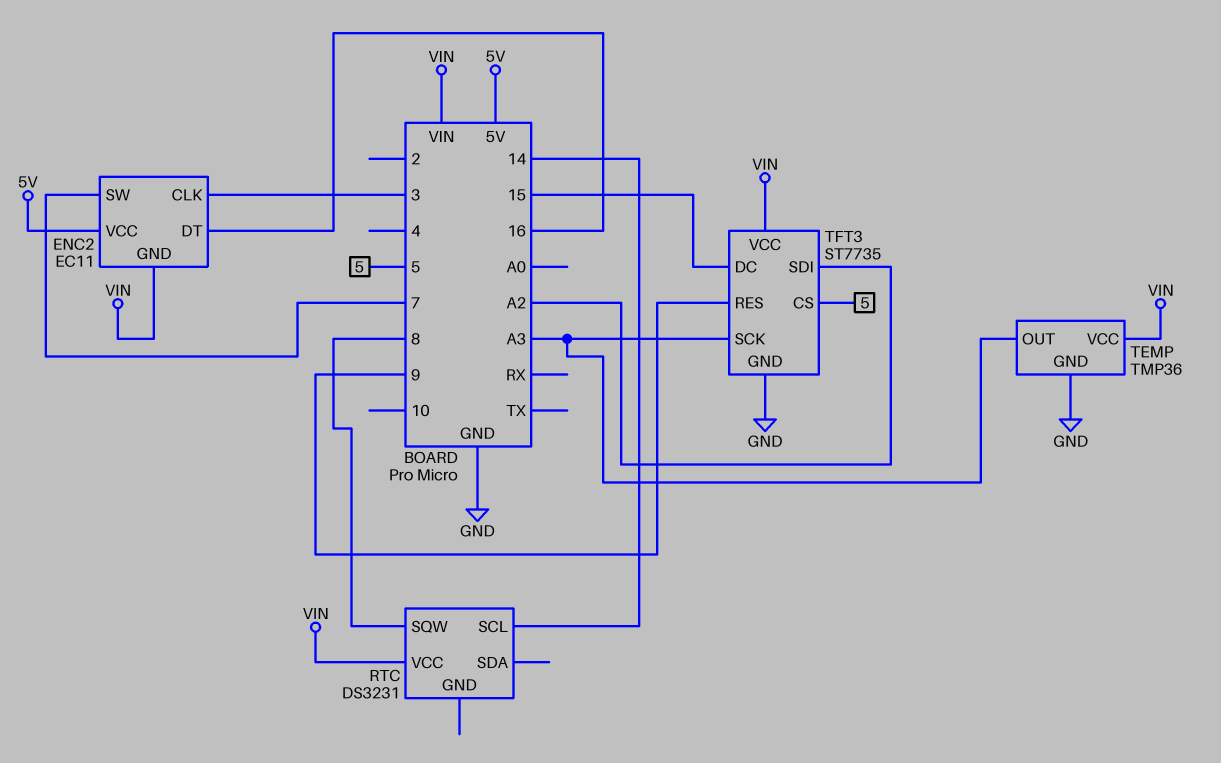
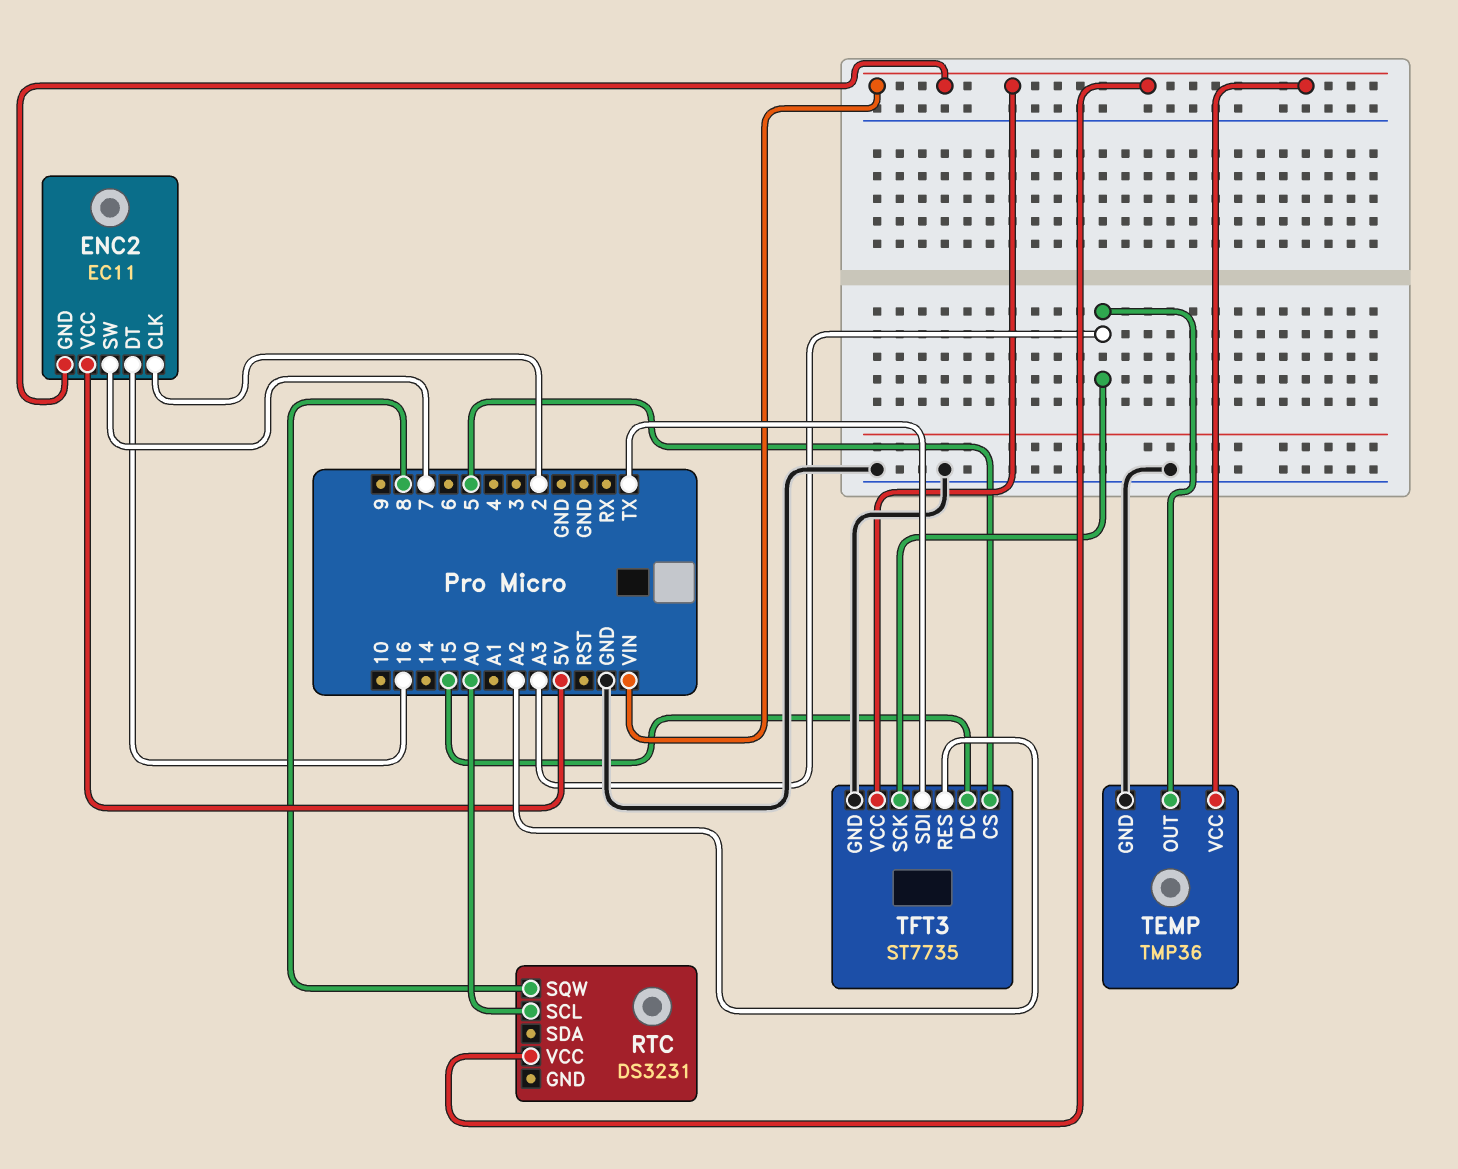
ENC2 pin CLK: 3 -> 2
RTC pin SCL: 14 -> A0
TFT3 pin RES: 9 -> A2
TFT3 pin SDI: A2 -> TX

